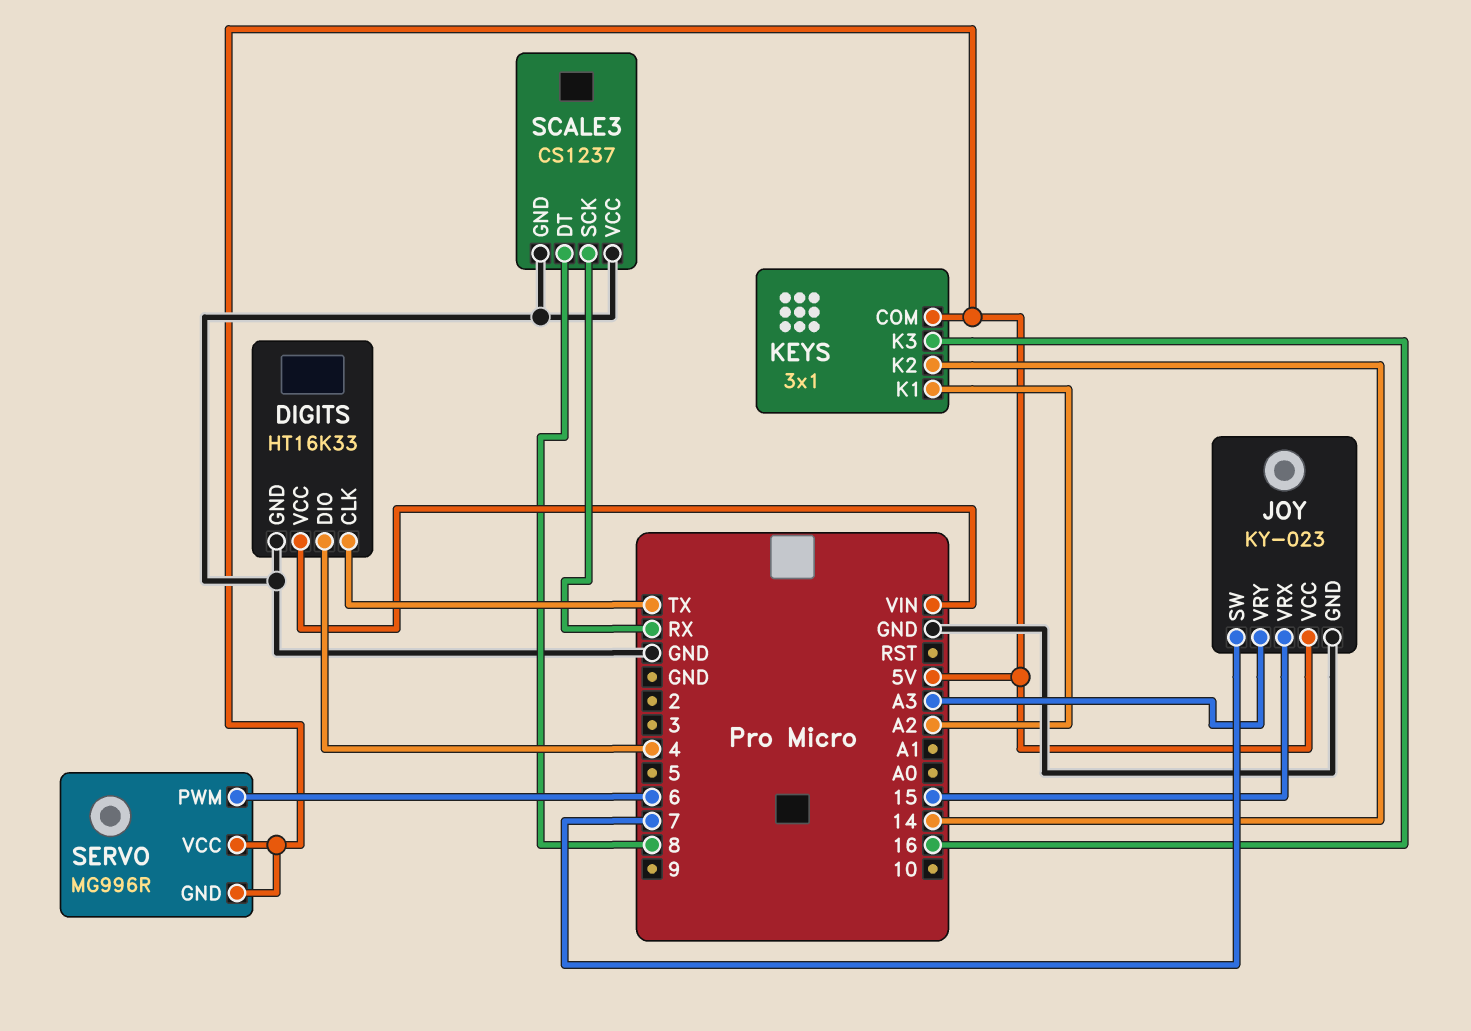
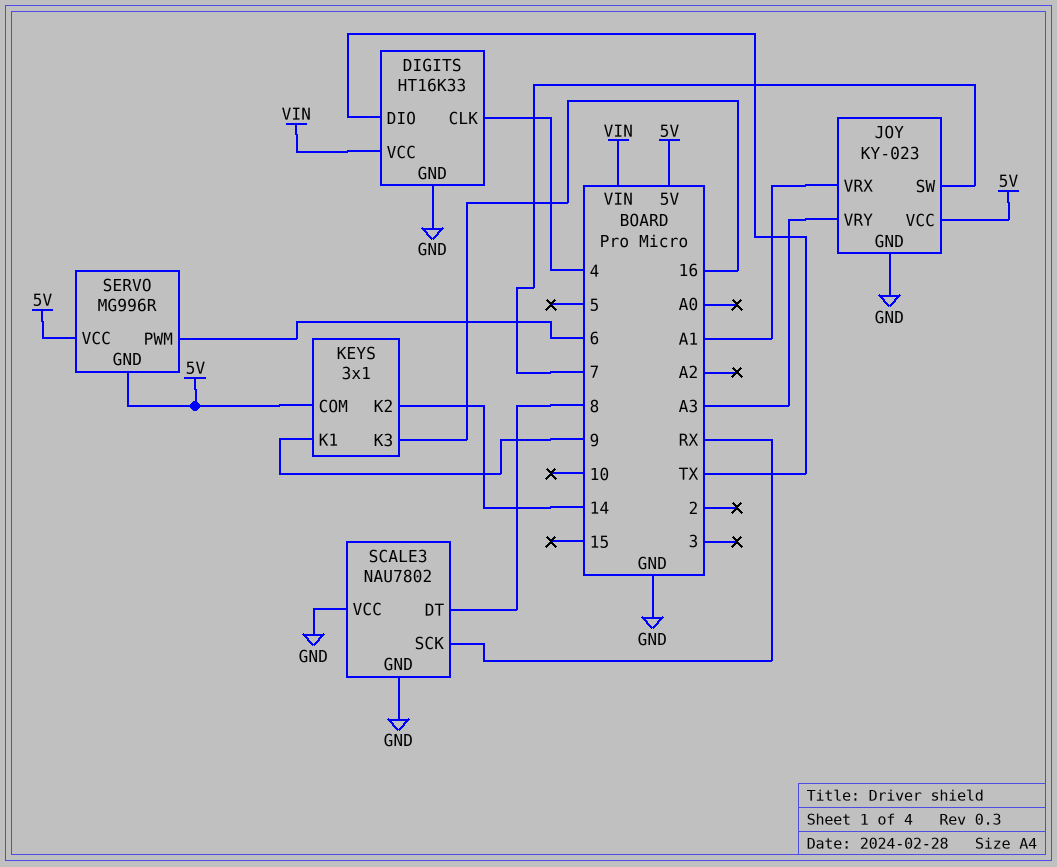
DIGITS pin CLK: TX -> 4
DIGITS pin DIO: 4 -> TX
JOY pin VRX: 15 -> A1
KEYS pin K1: A2 -> 9
SCALE3: CS1237 -> NAU7802

